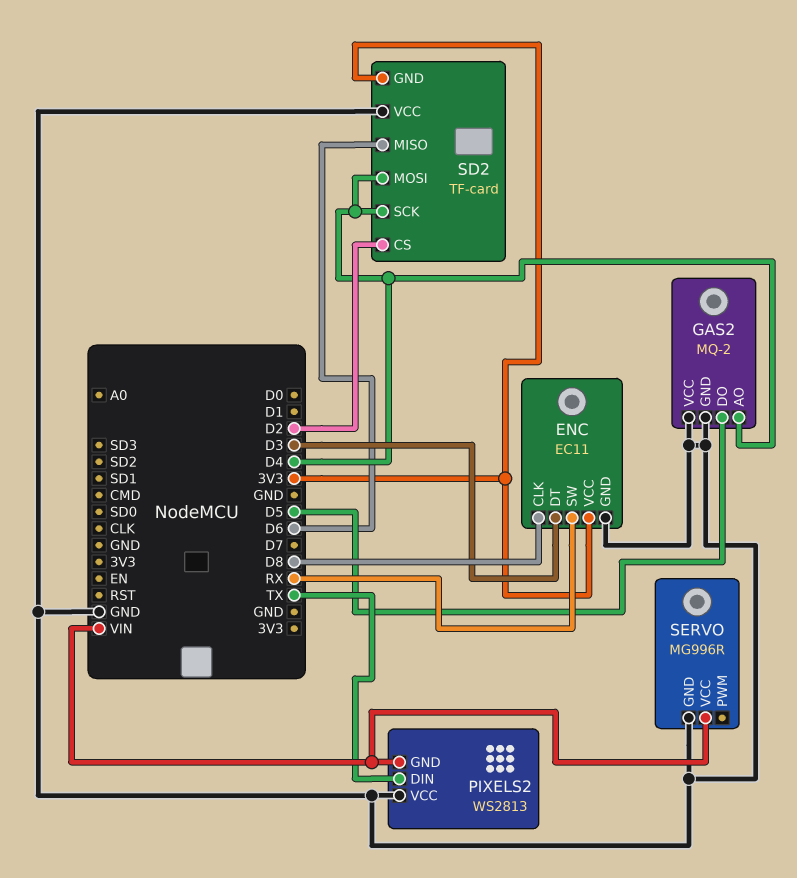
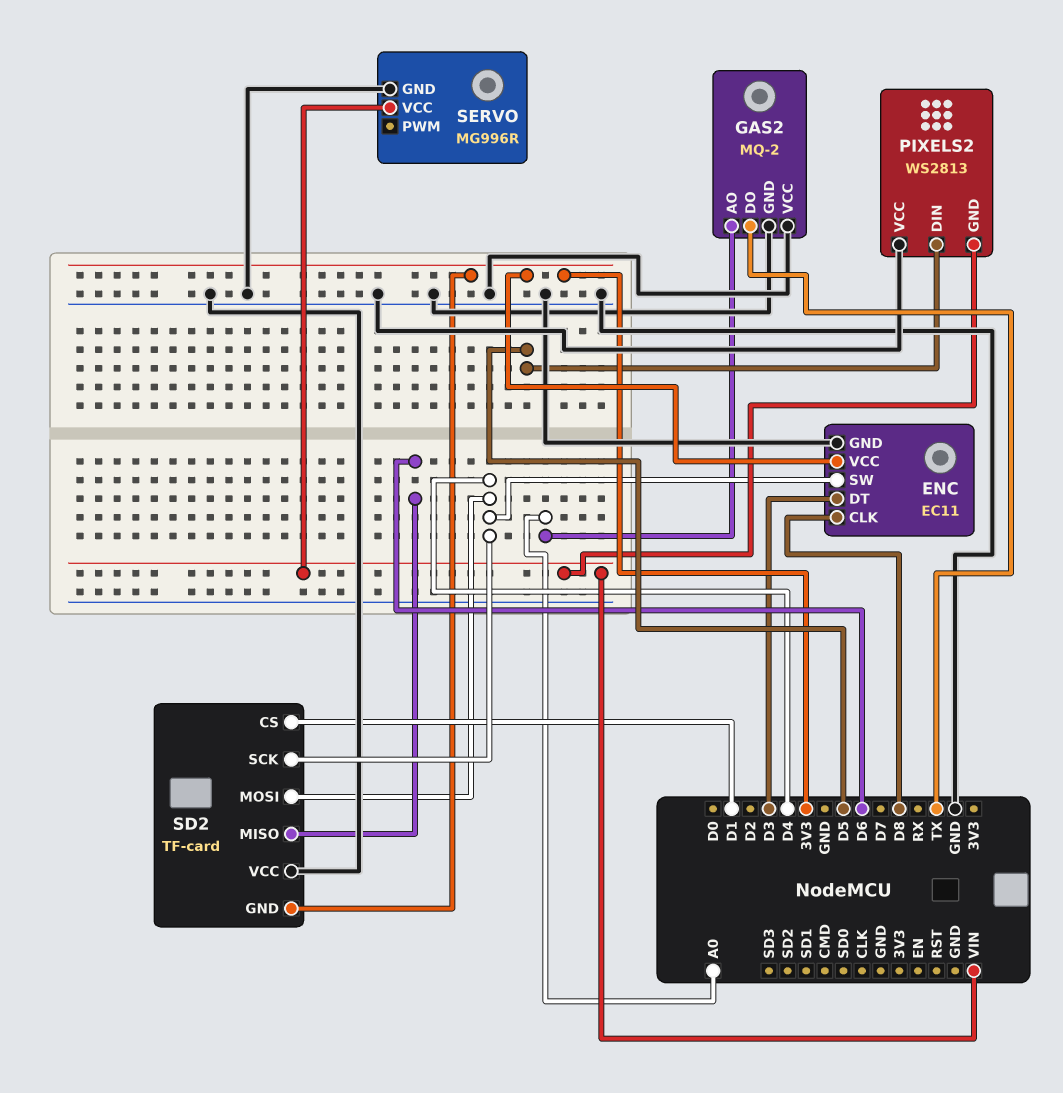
ENC pin SW: RX -> D4
GAS2 pin AO: D4 -> A0
GAS2 pin DO: D5 -> TX
PIXELS2 pin DIN: TX -> D5
SD2 pin CS: D2 -> D1

